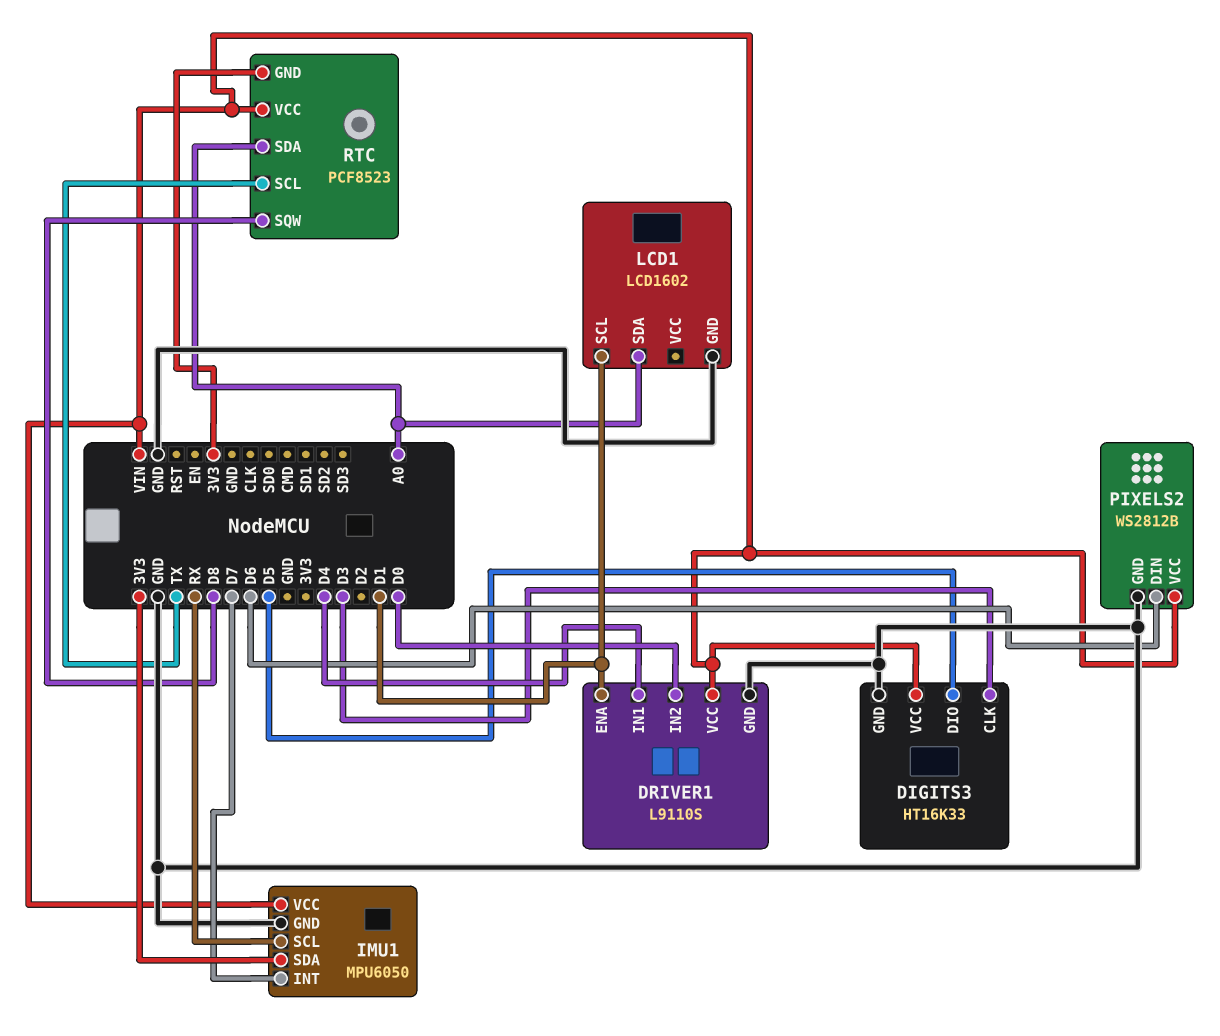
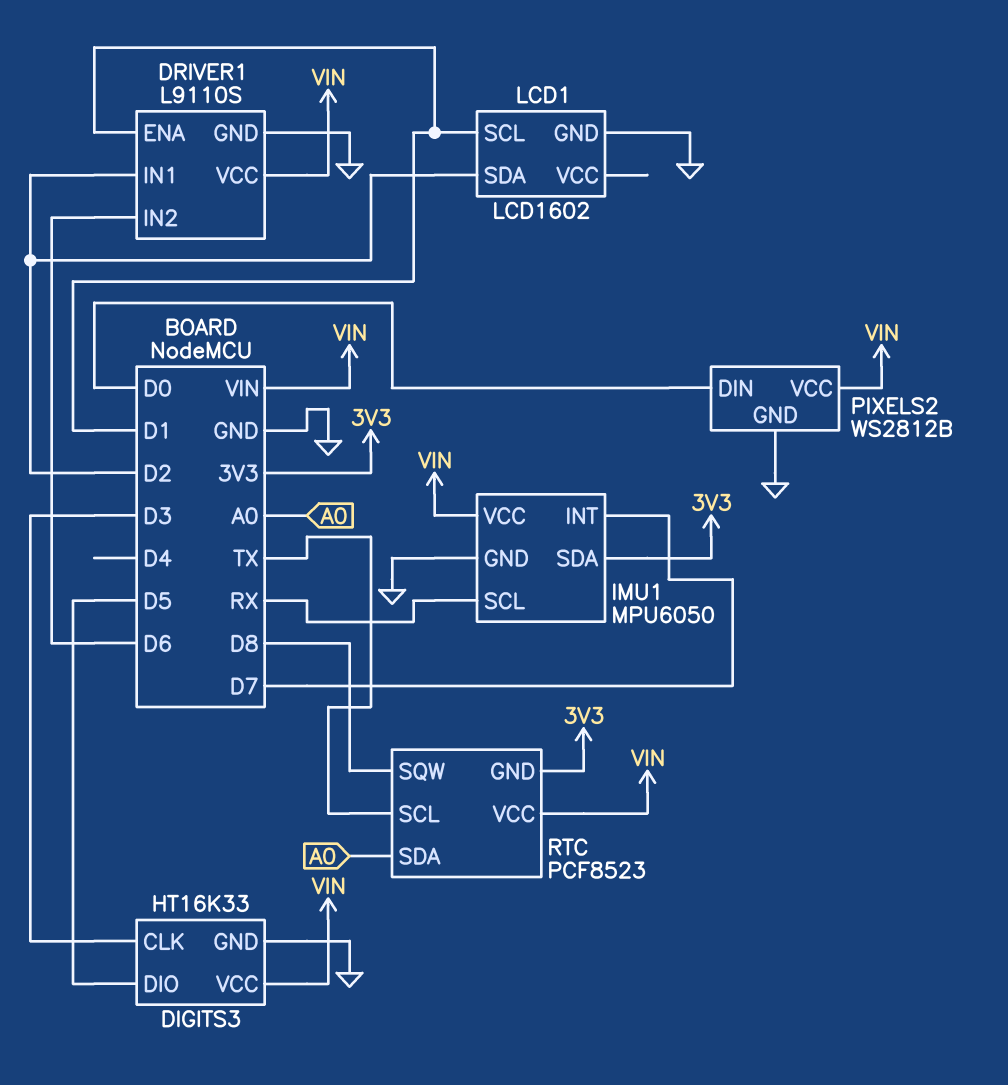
DRIVER1 pin IN1: D4 -> D2
DRIVER1 pin IN2: D0 -> D6
LCD1 pin SDA: A0 -> D2
PIXELS2 pin DIN: D6 -> D0

